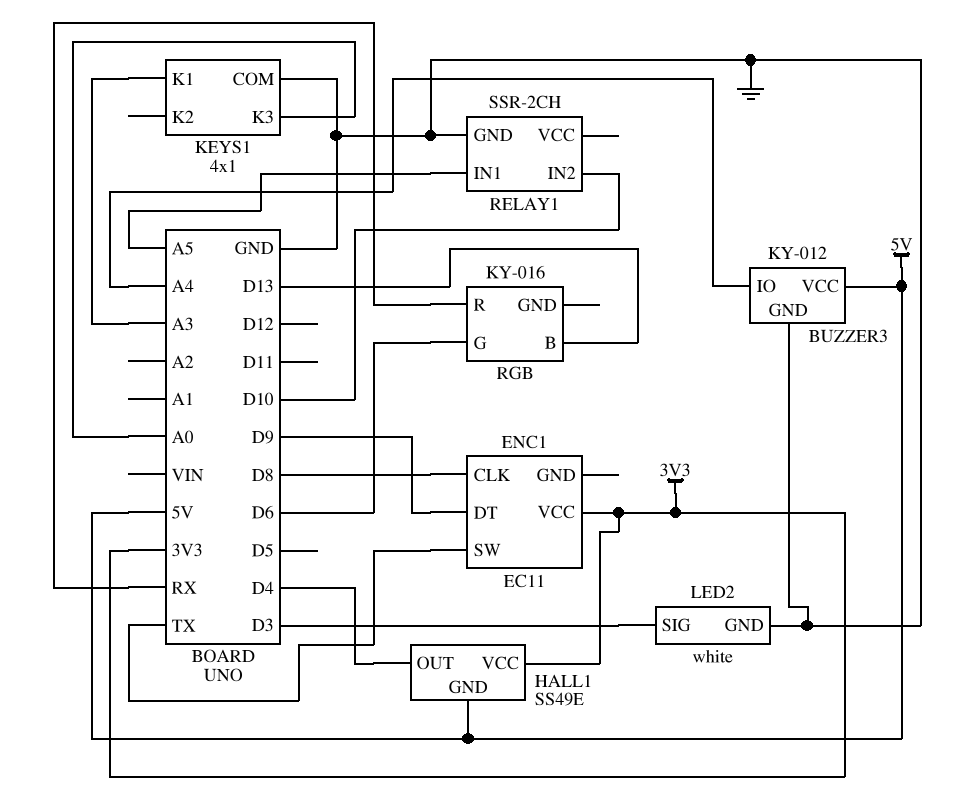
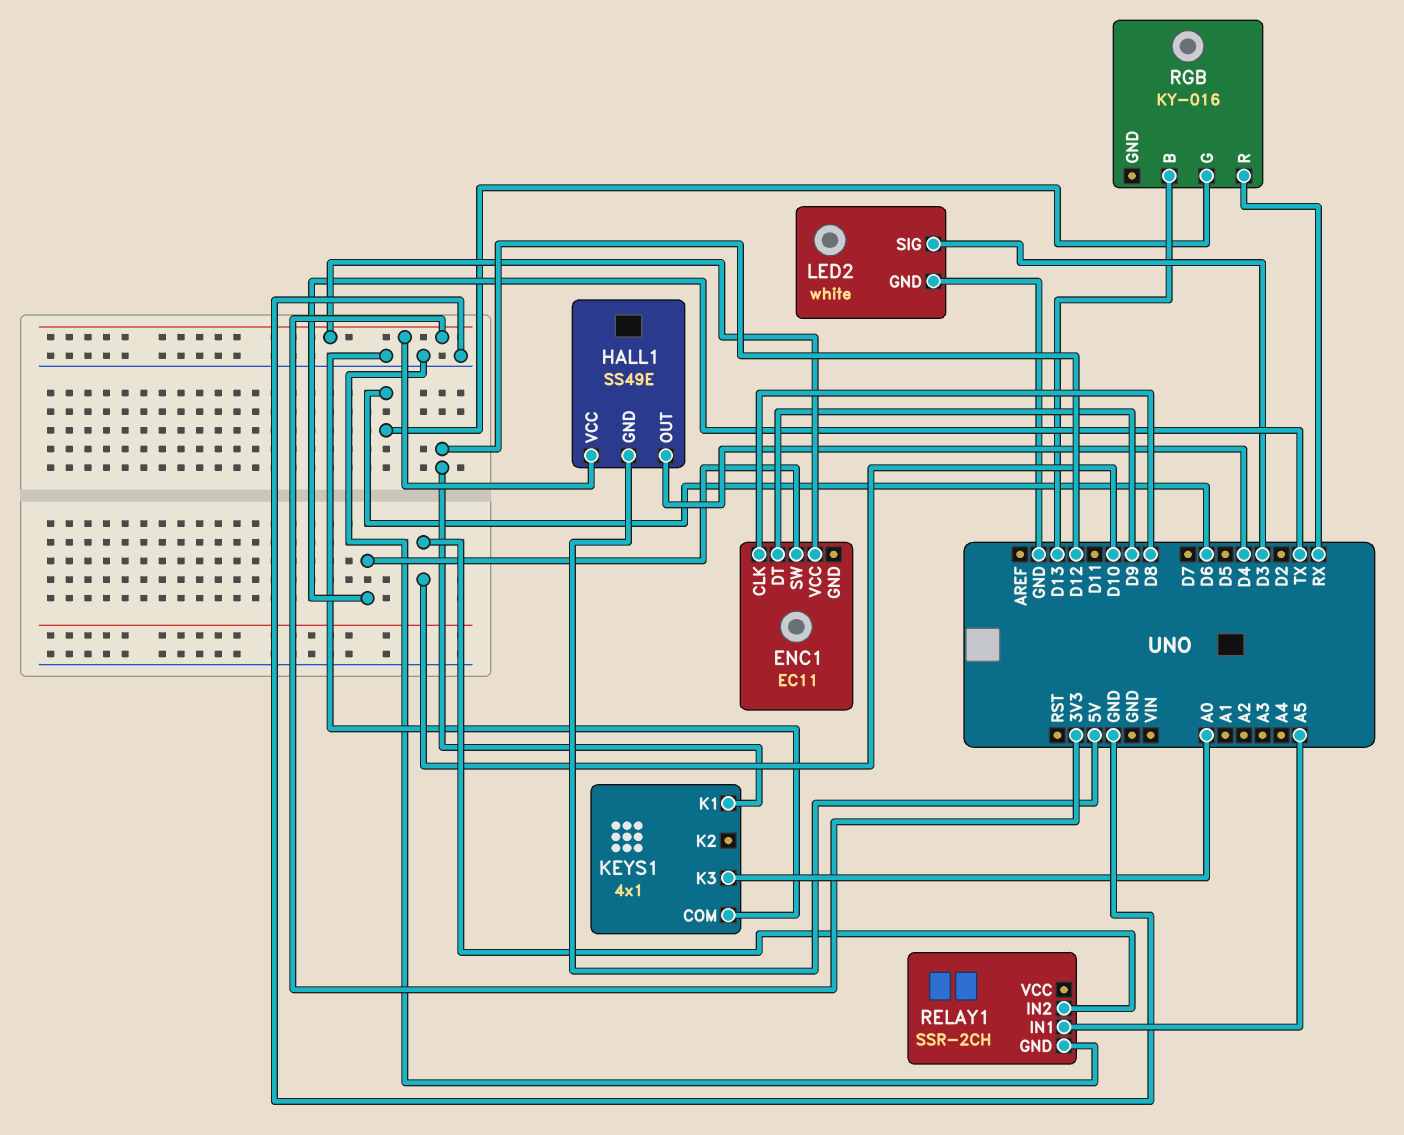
BUZZER3: KY-012 -> none
BUZZER3 pin GND: GND -> none
BUZZER3 pin IO: A4 -> none
BUZZER3 pin VCC: 5V -> none
KEYS1 pin K1: A3 -> D12

